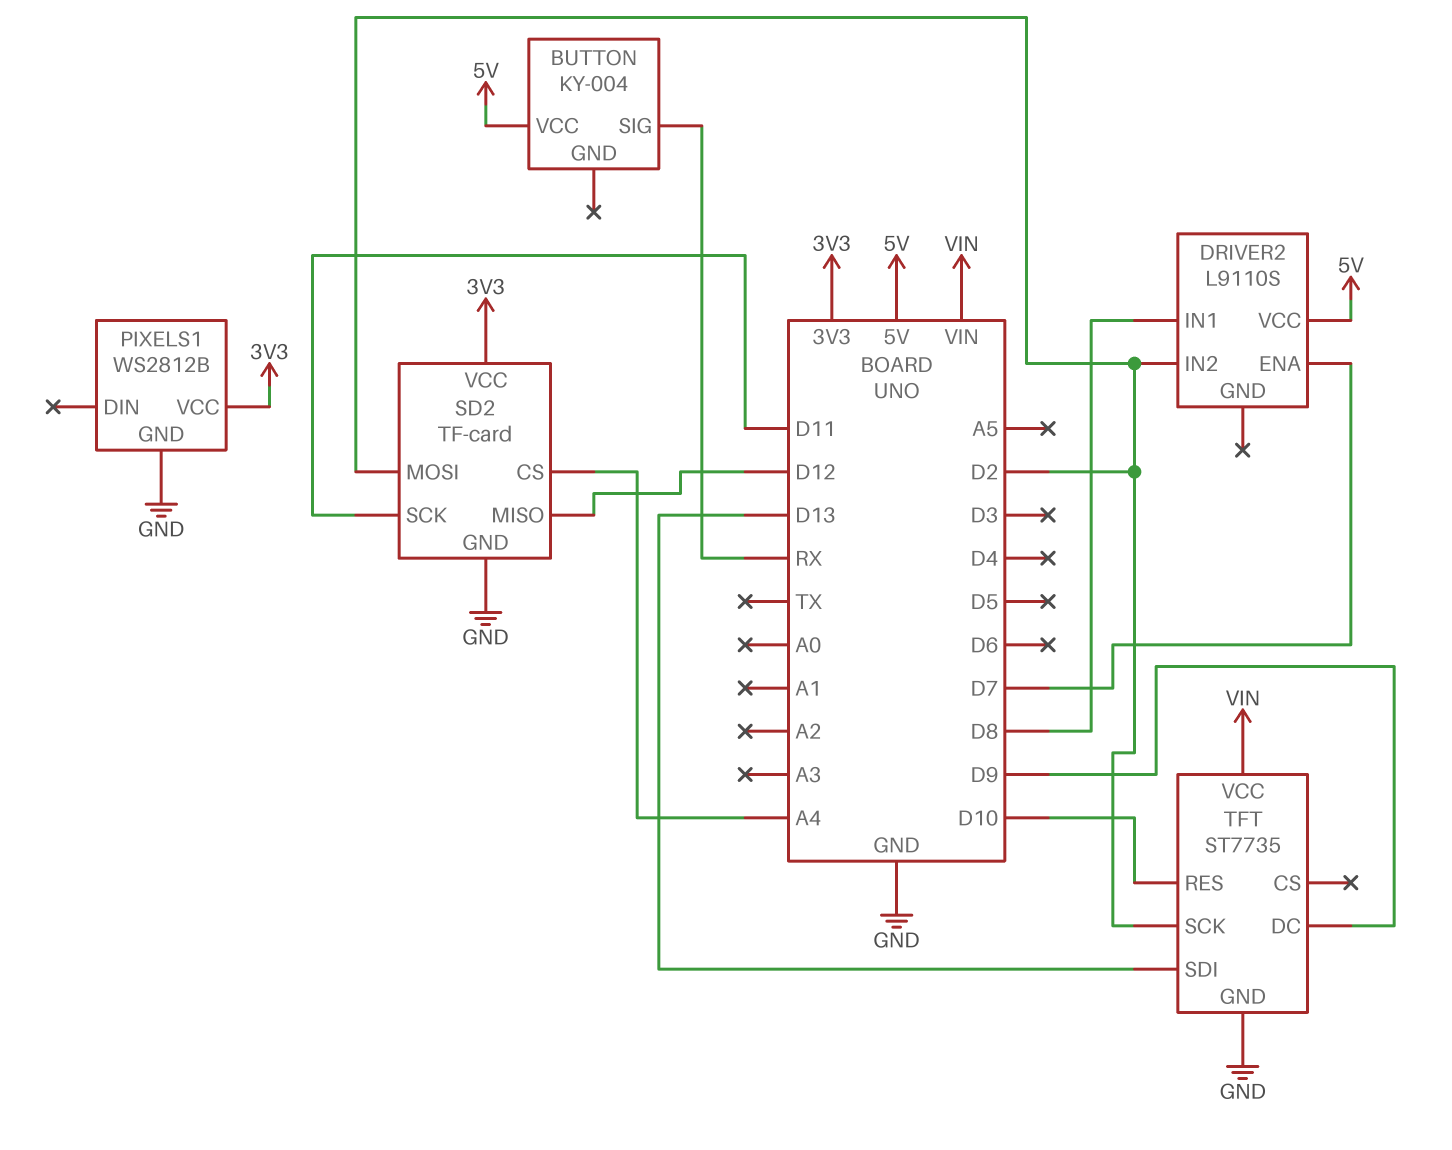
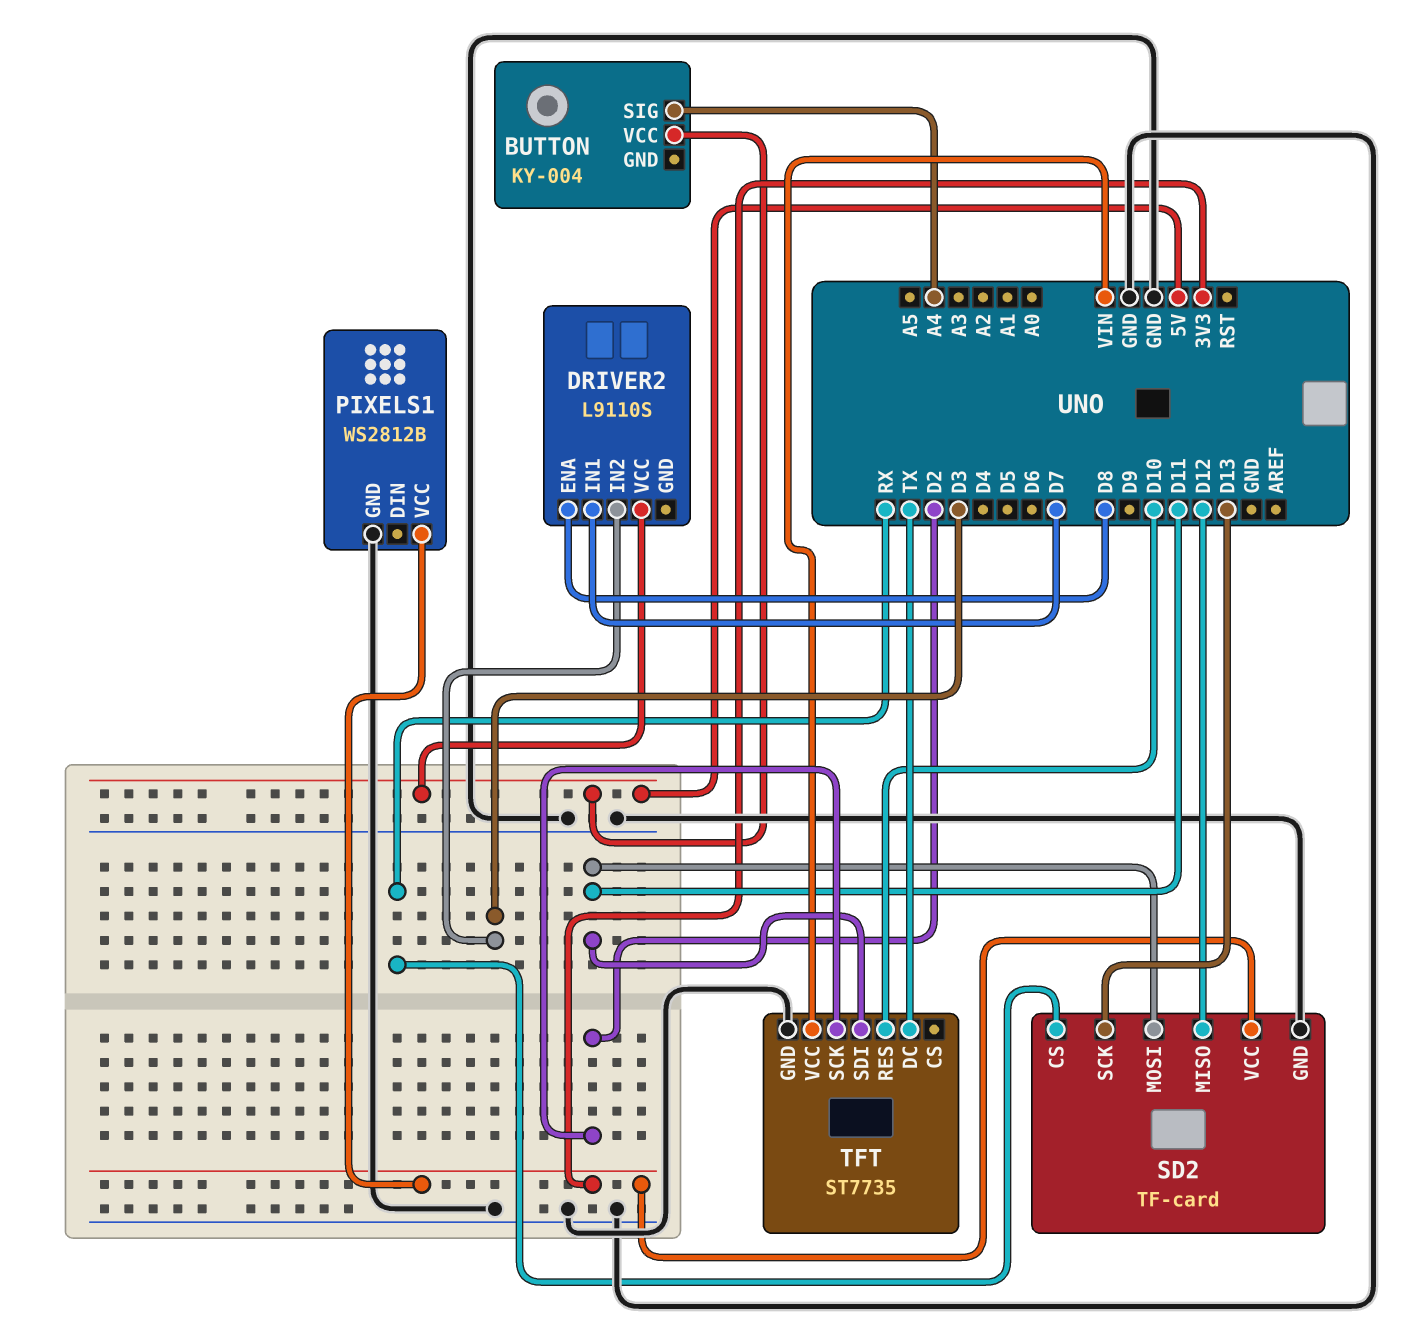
BUTTON pin SIG: RX -> A4
DRIVER2 pin ENA: D7 -> D8
DRIVER2 pin IN1: D8 -> D7
DRIVER2 pin IN2: D2 -> D3
SD2 pin CS: A4 -> RX
SD2 pin MOSI: D2 -> D11
SD2 pin SCK: D11 -> D13
TFT pin DC: D9 -> TX
TFT pin SDI: D13 -> D11

